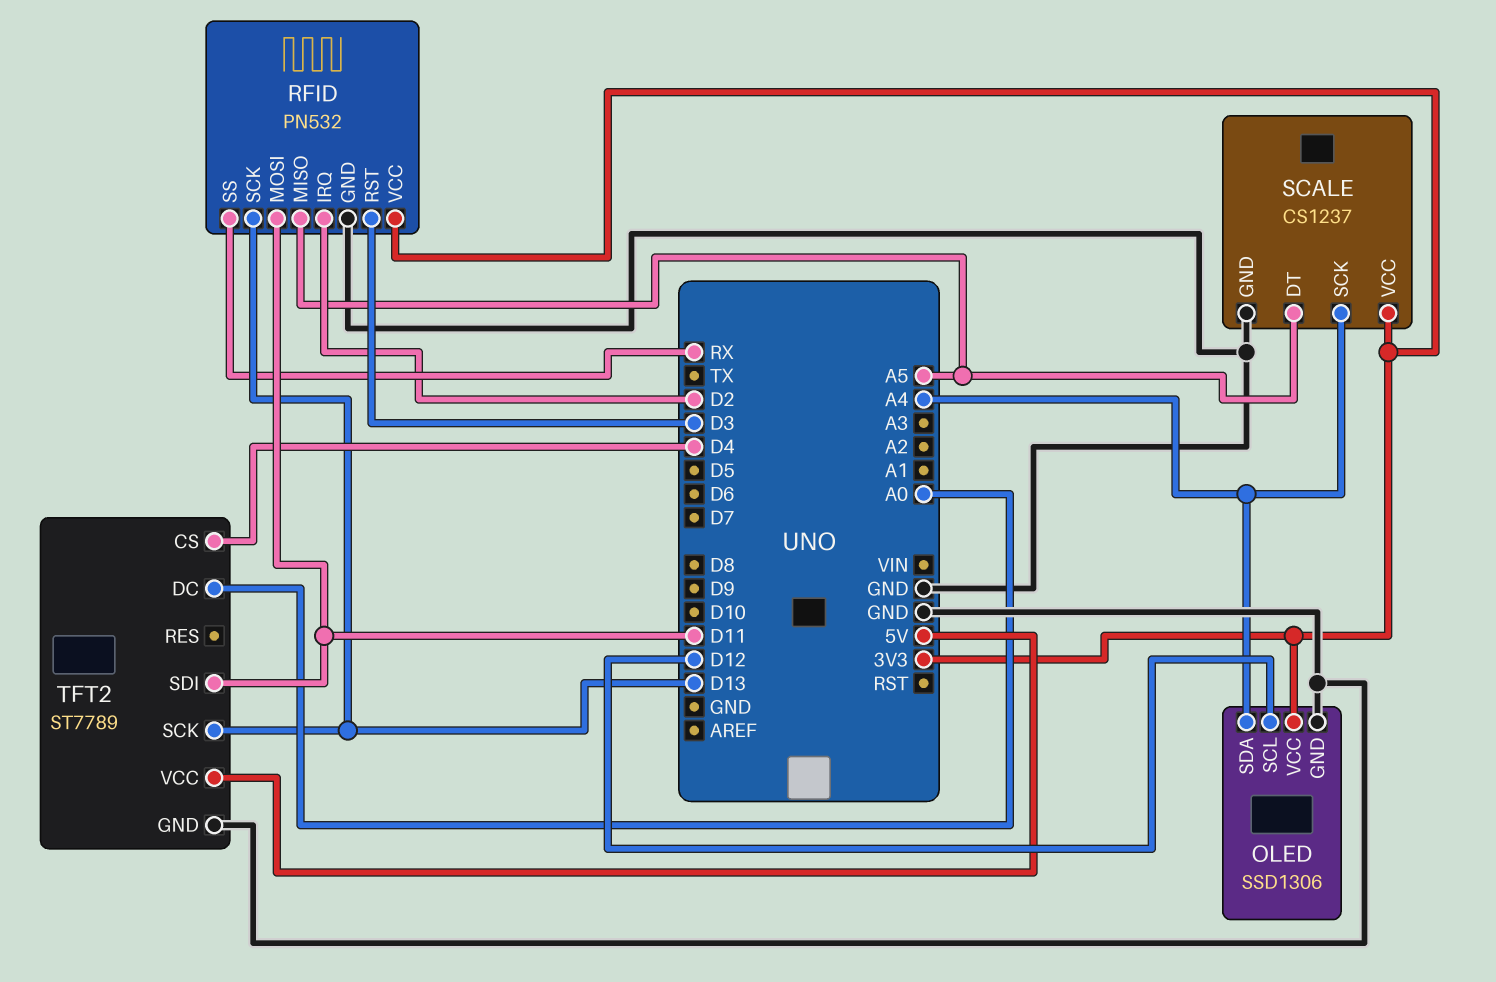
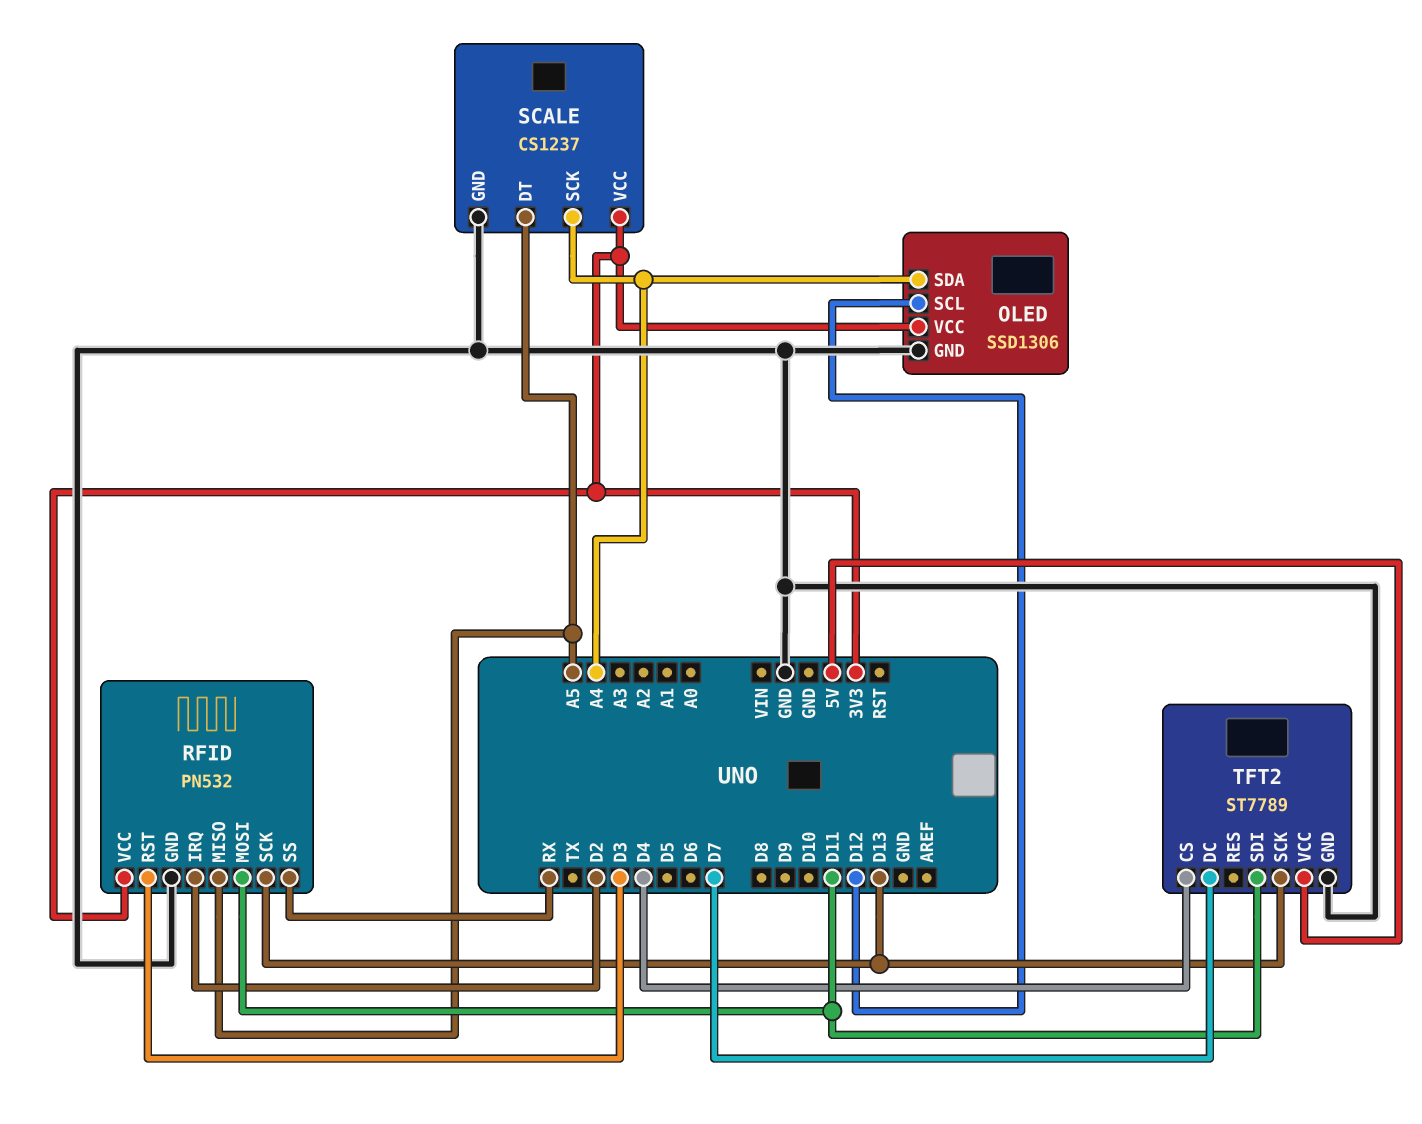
TFT2 pin DC: A0 -> D7

